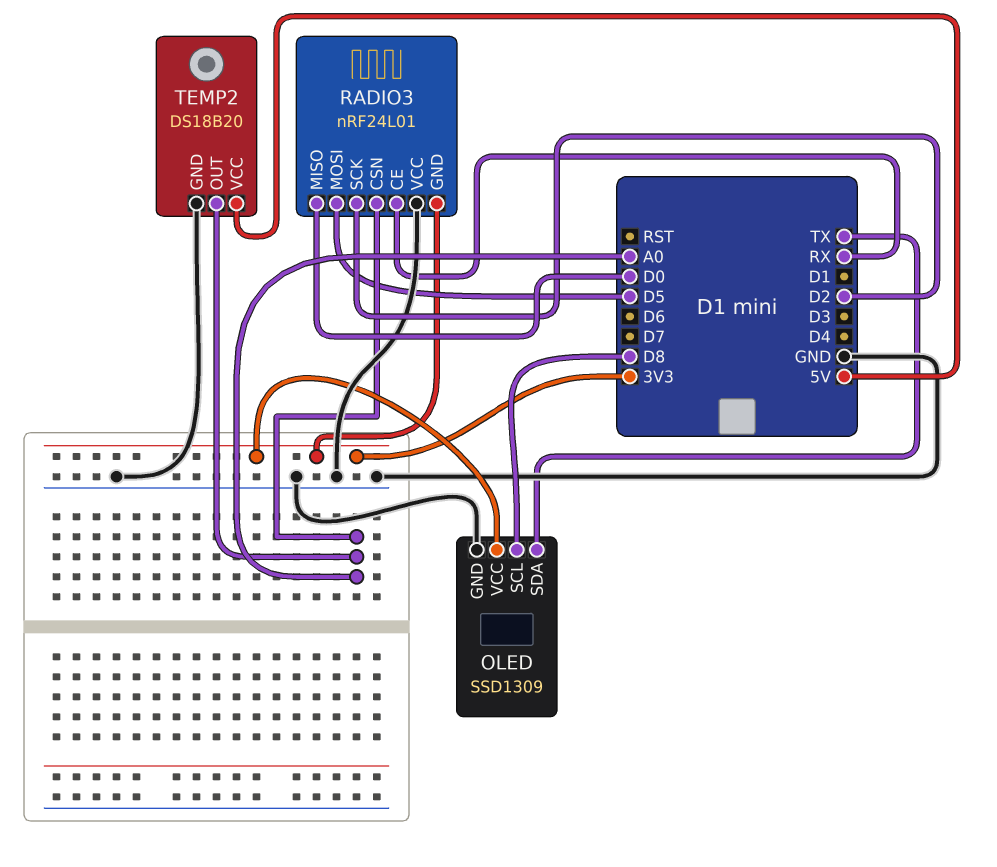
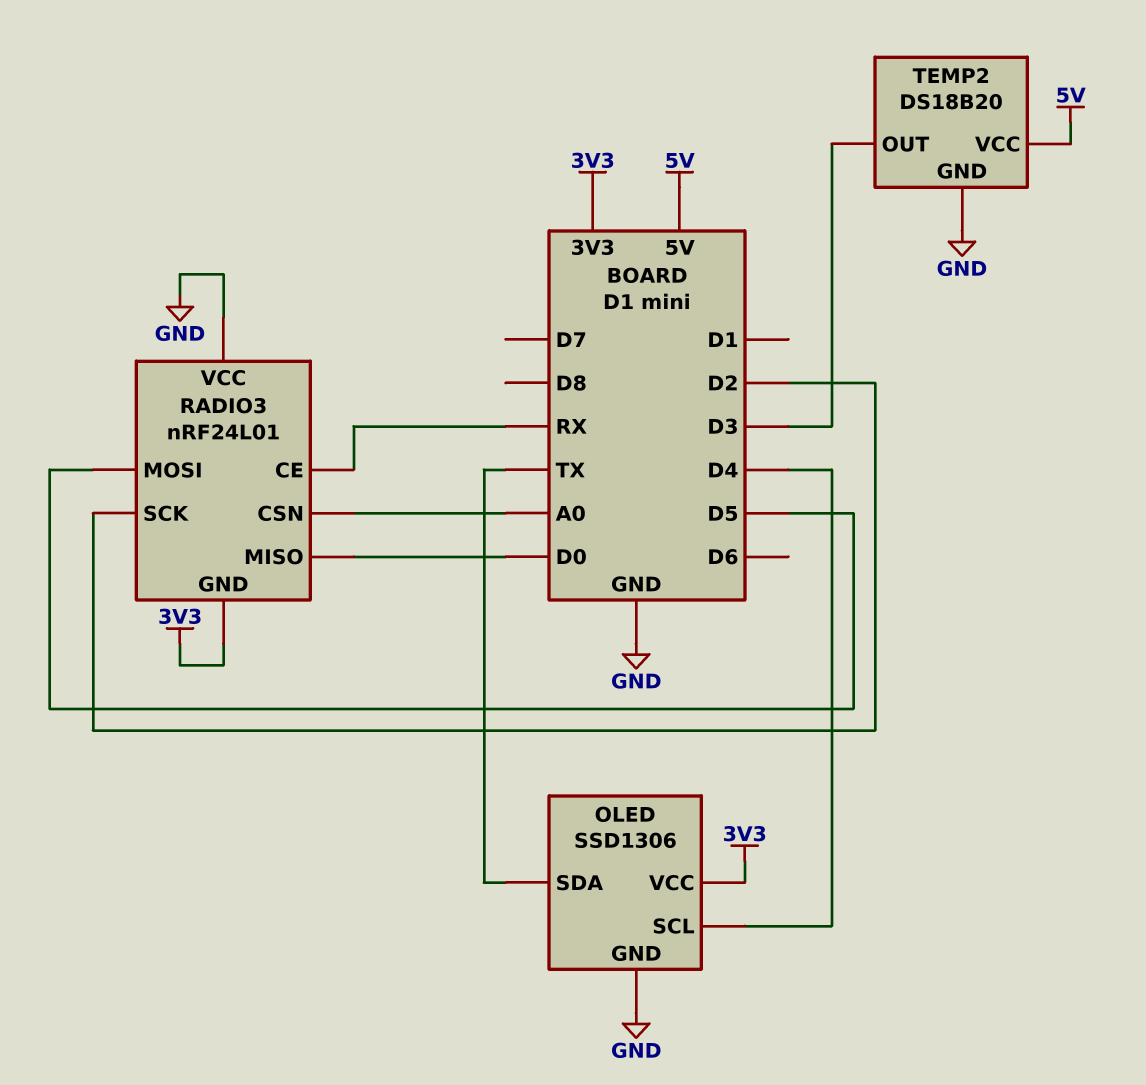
OLED: SSD1309 -> SSD1306
OLED pin SCL: D8 -> D4
TEMP2 pin OUT: A0 -> D3

